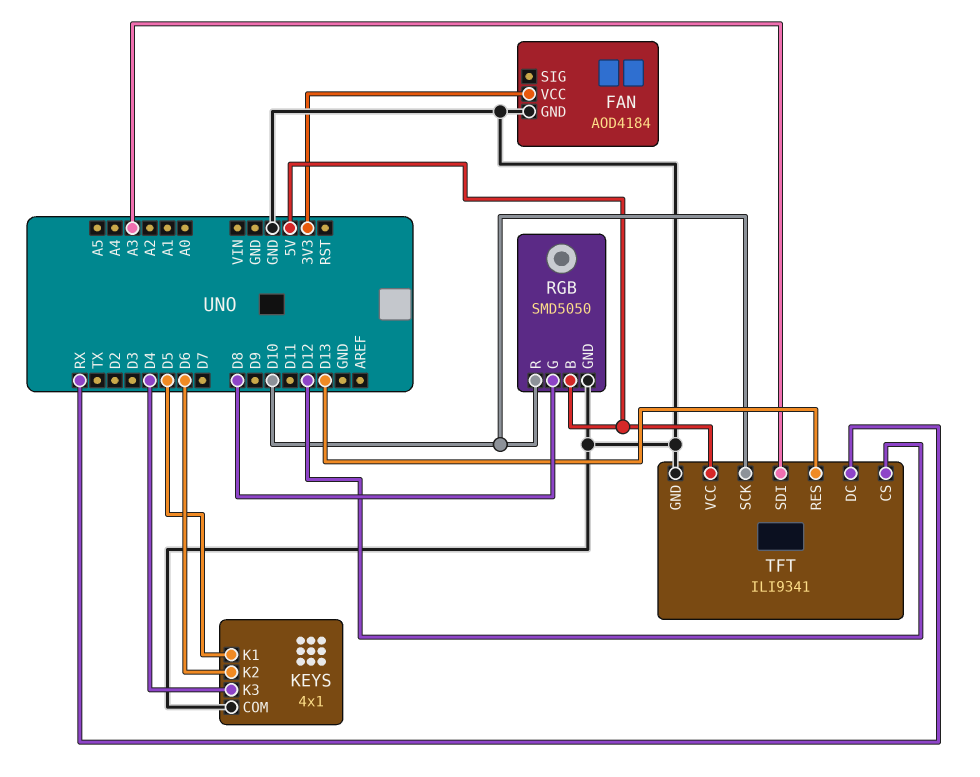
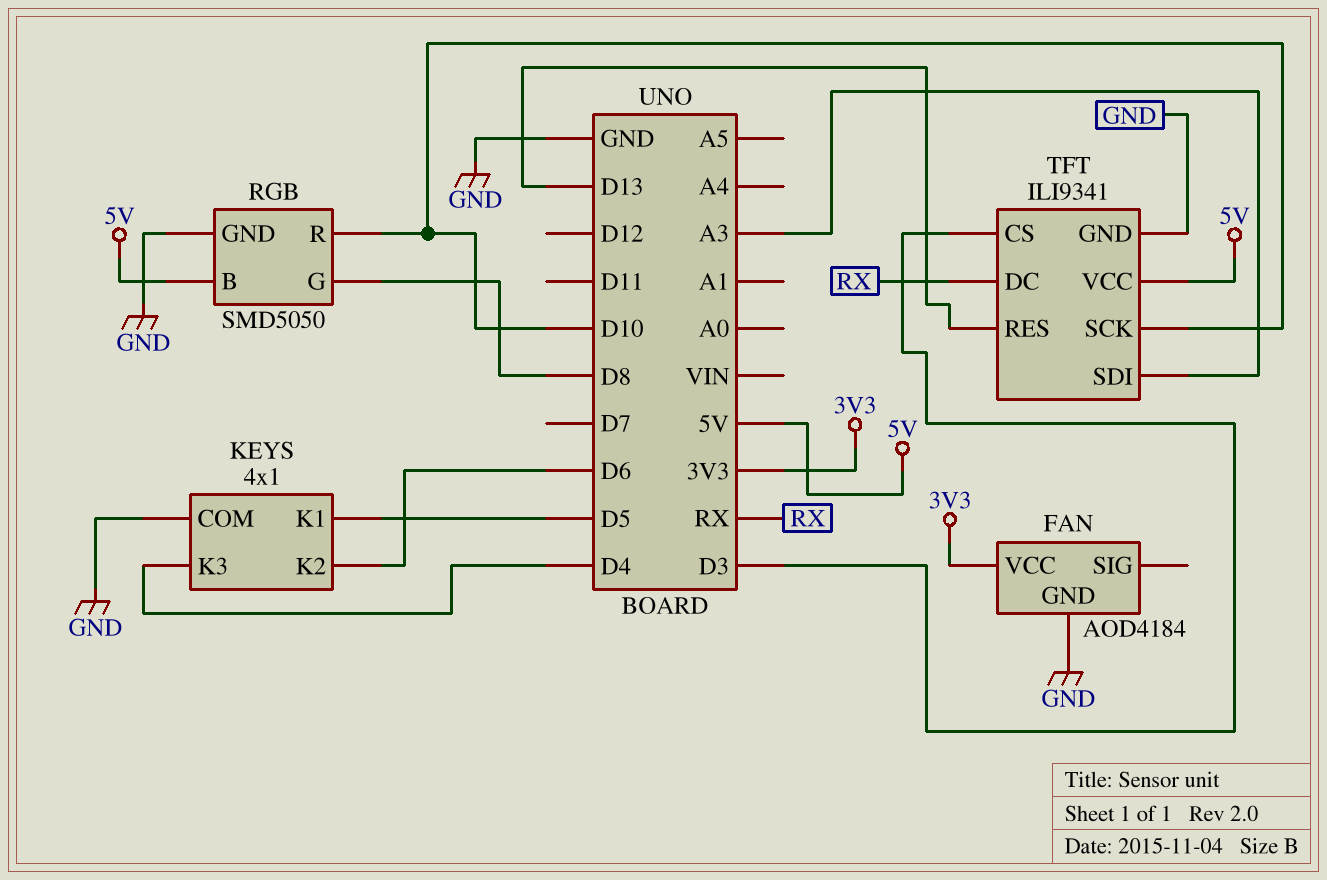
TFT pin CS: D12 -> D3

